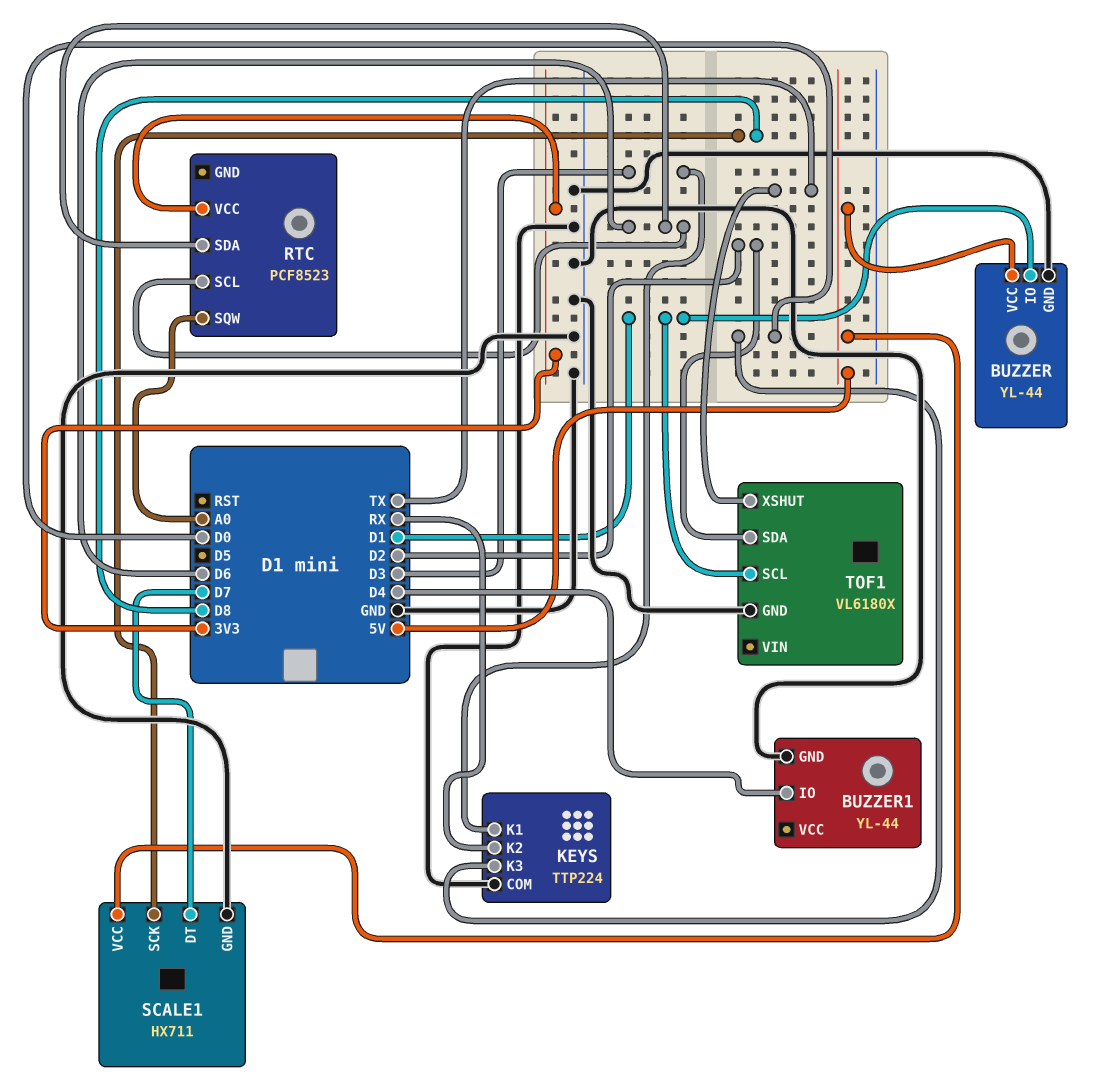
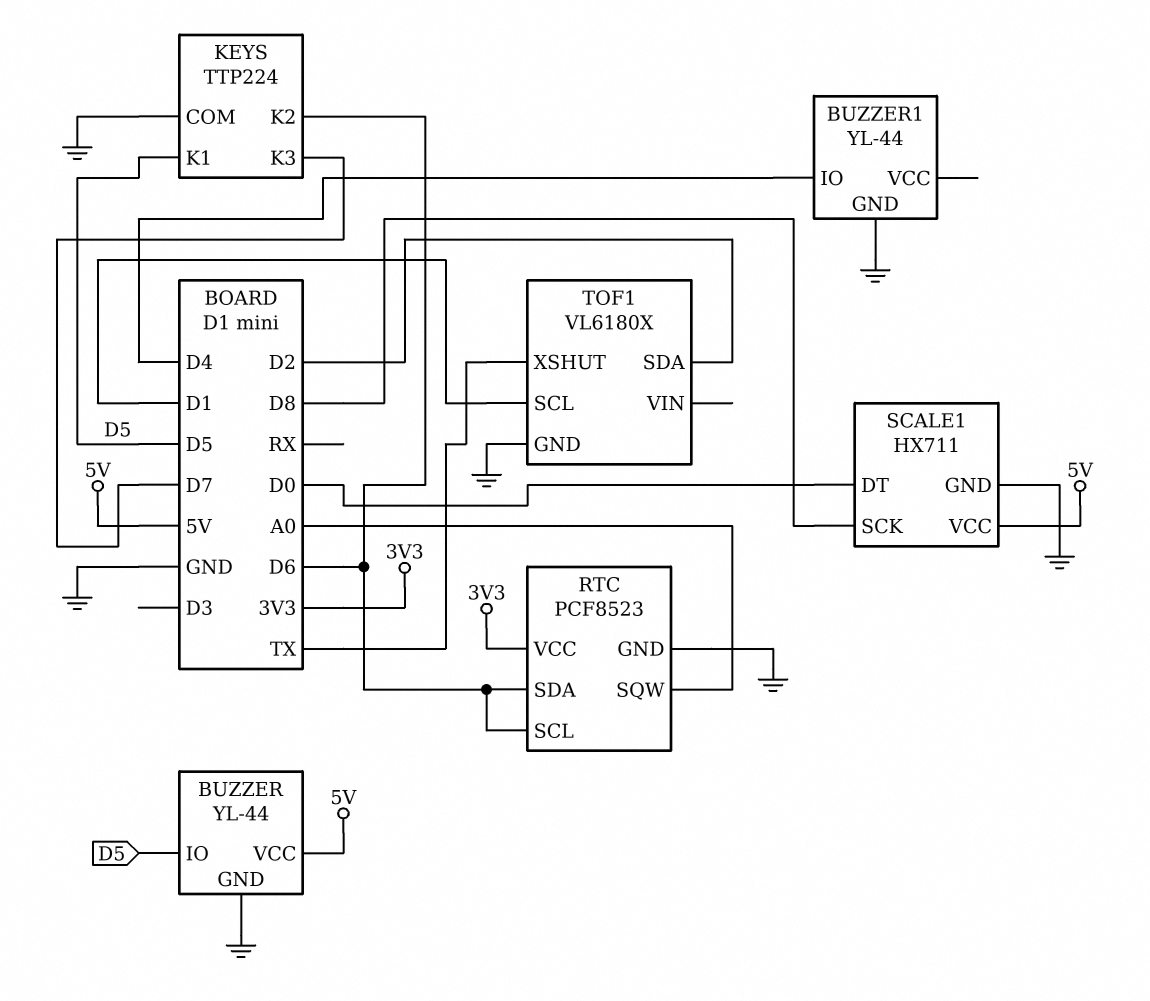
BUZZER pin IO: D1 -> D5
KEYS pin K1: D3 -> D5
KEYS pin K2: RX -> D6
KEYS pin K3: D0 -> D7
RTC pin GND: none -> GND
SCALE1 pin DT: D7 -> D0

